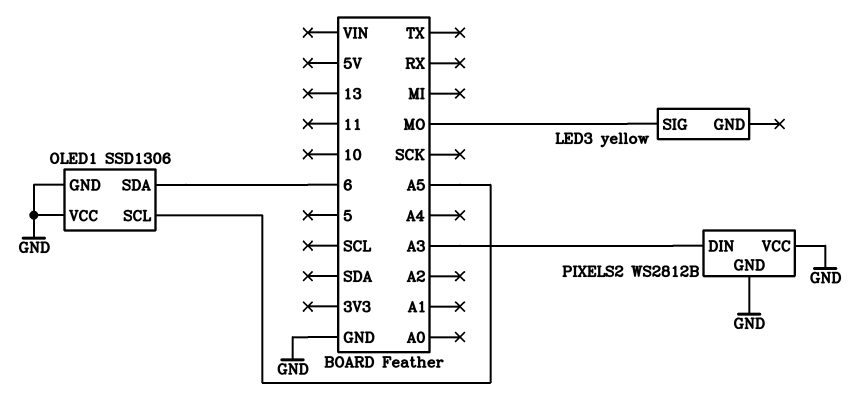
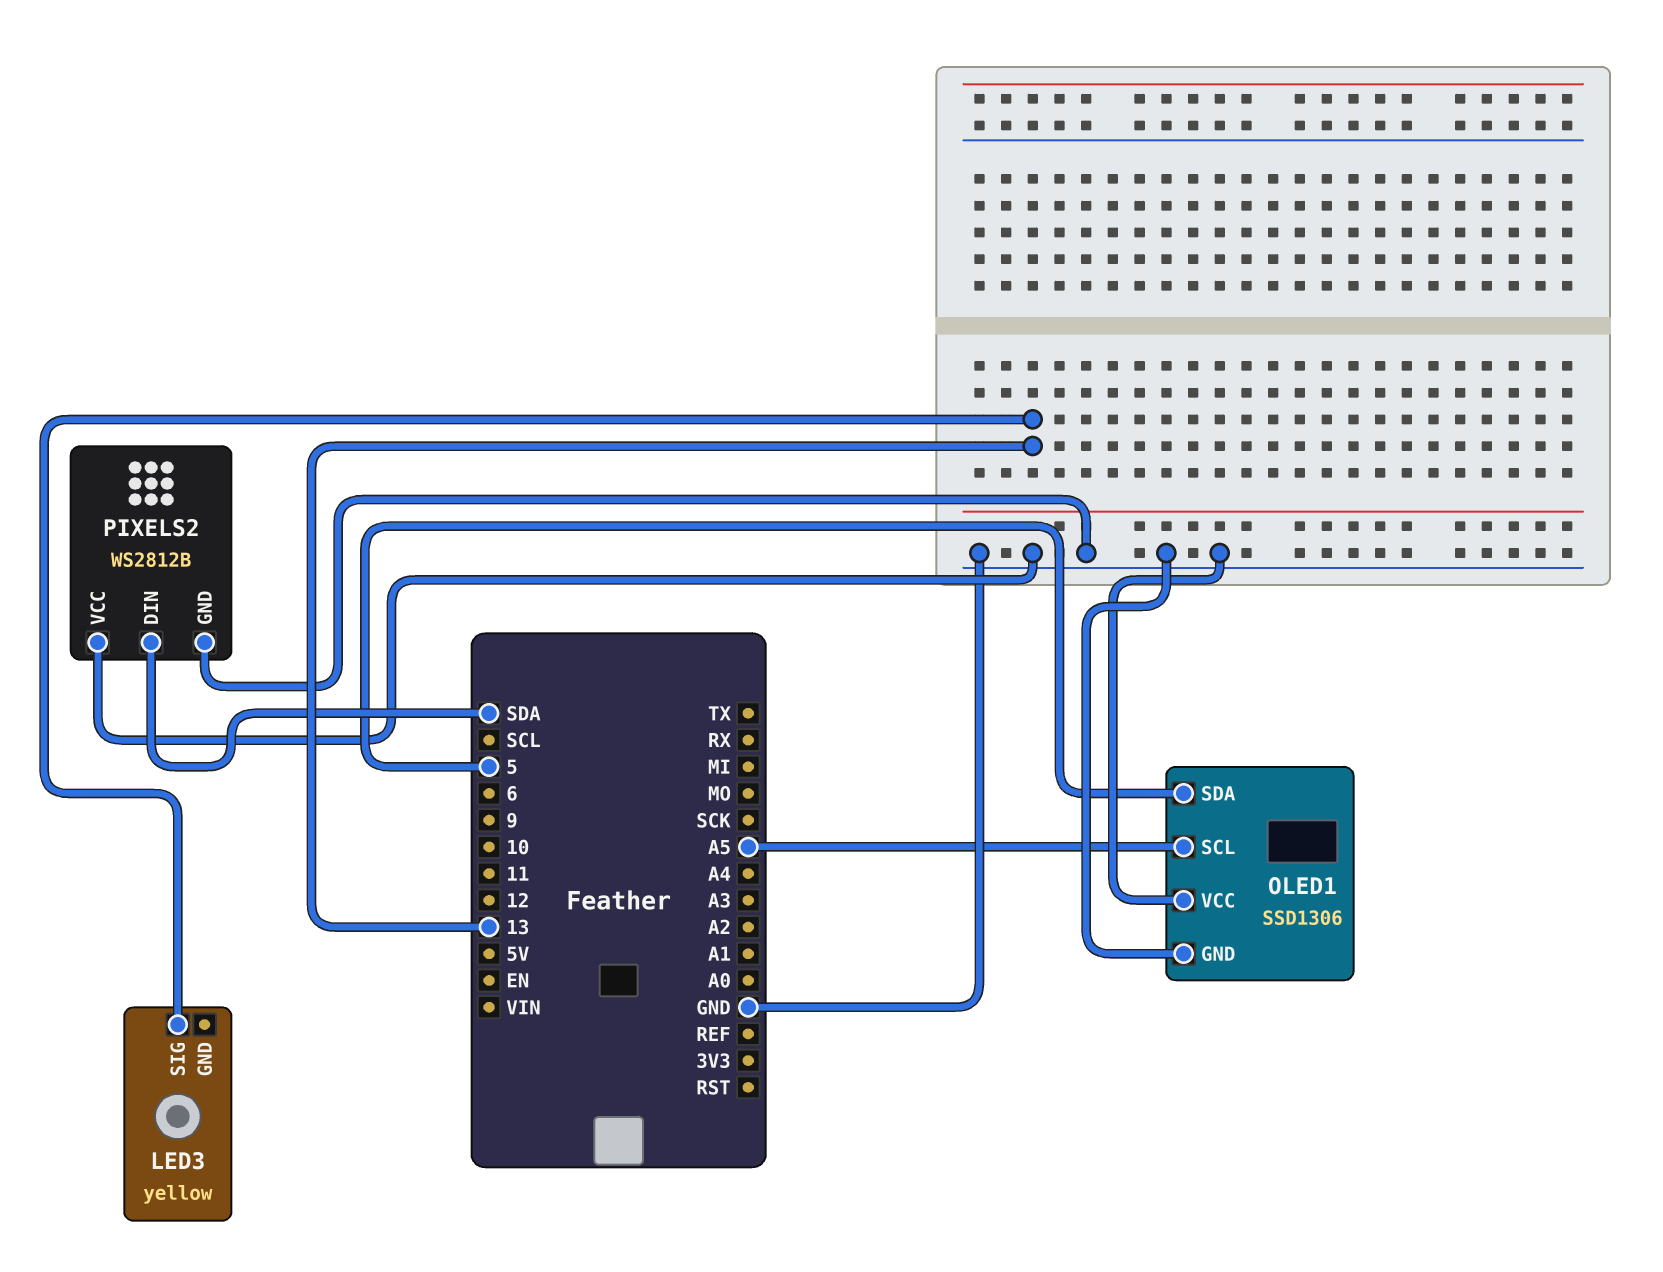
LED3 pin SIG: MO -> 13
OLED1 pin SDA: 6 -> 5
PIXELS2 pin DIN: A3 -> SDA

